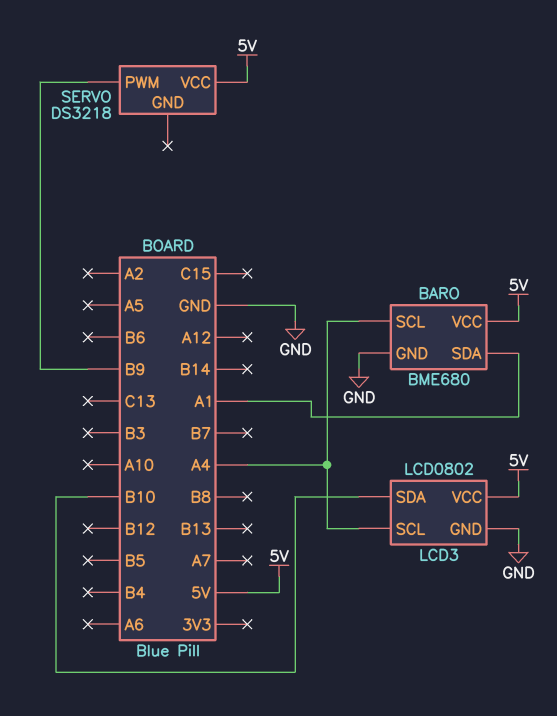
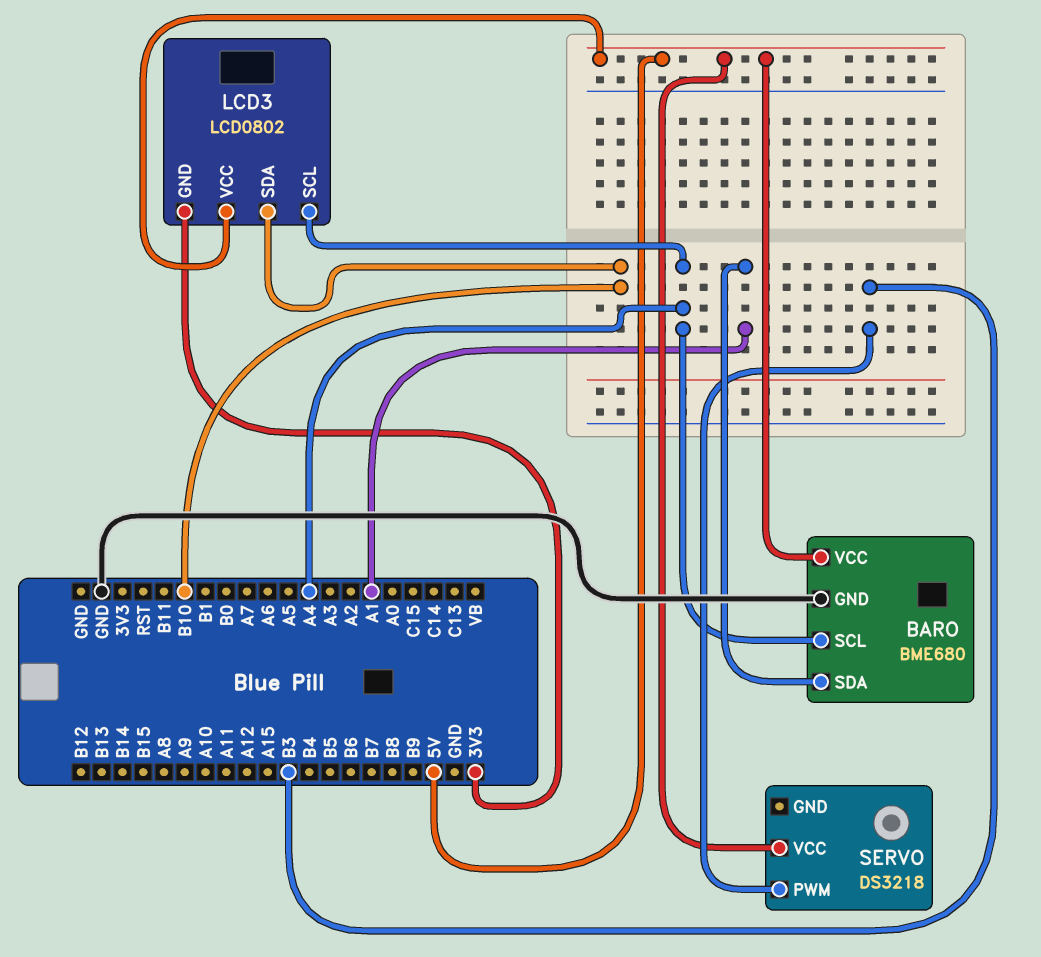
LCD3 pin GND: GND -> 3V3
SERVO pin PWM: B9 -> B3

